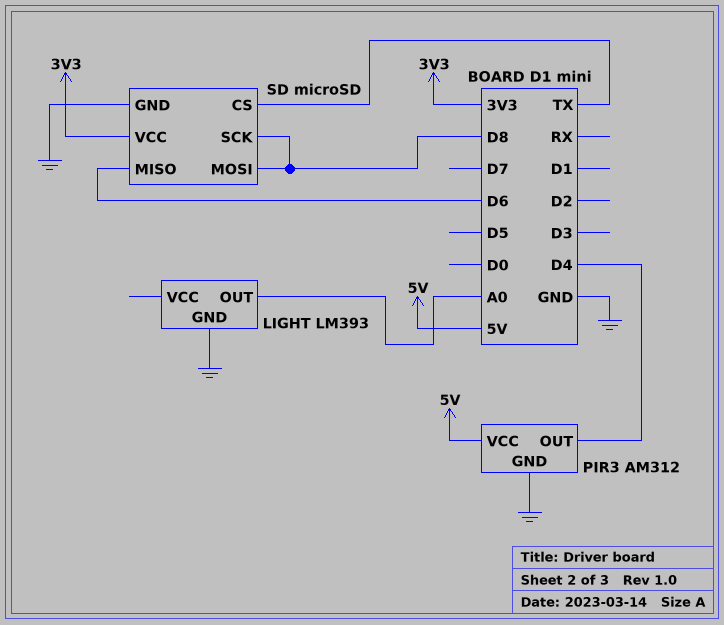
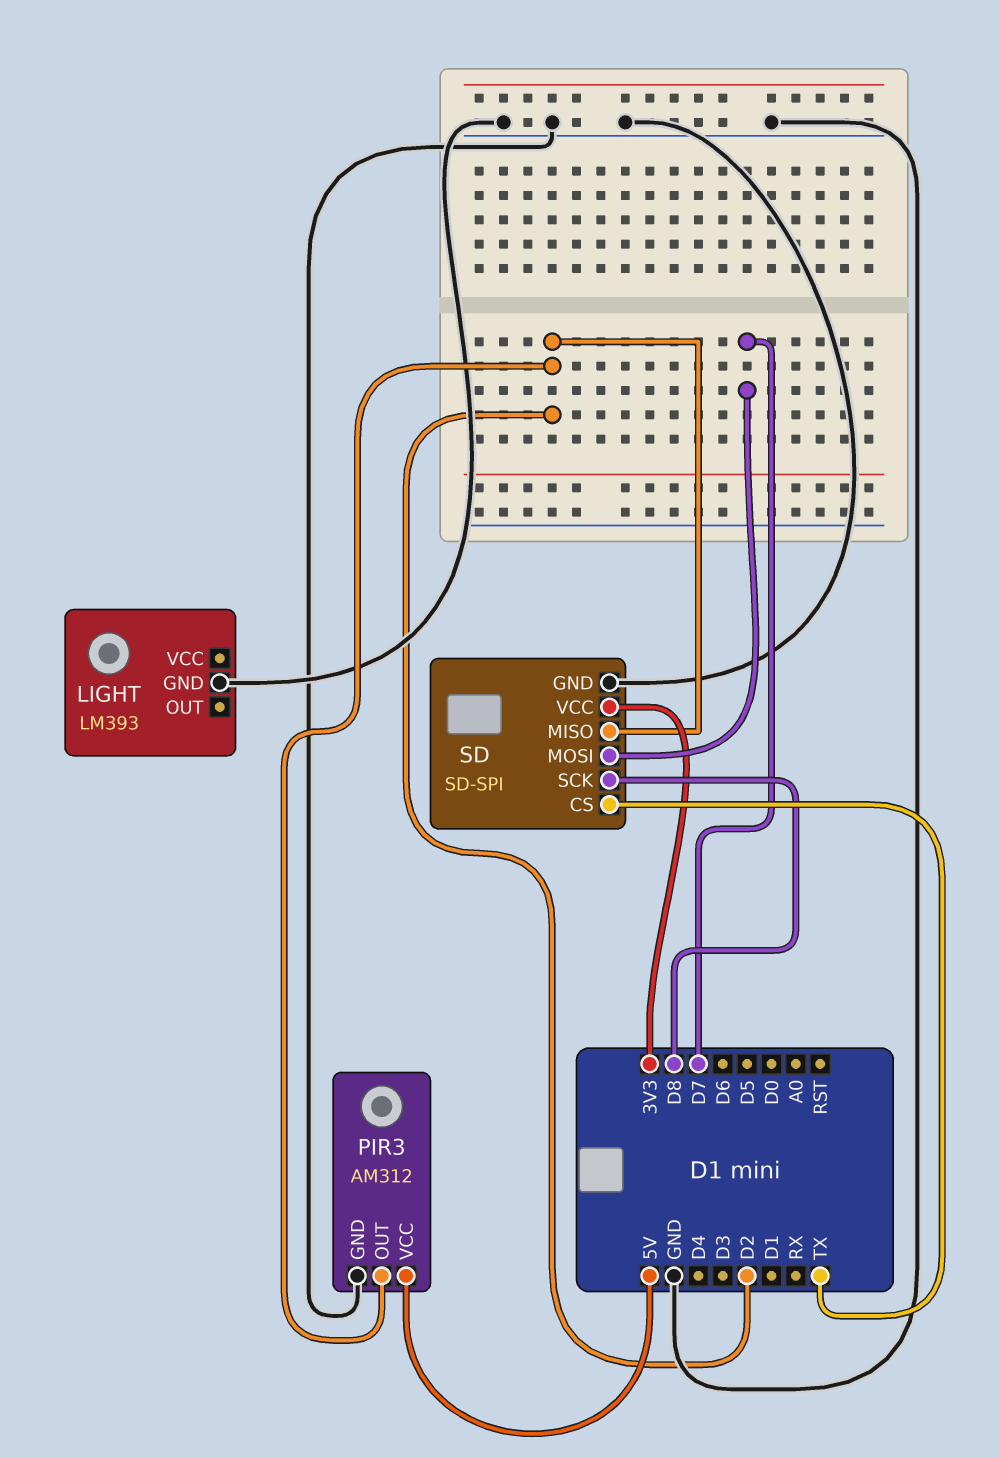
LIGHT pin OUT: A0 -> none
PIR3 pin OUT: D4 -> D2
SD: microSD -> SD-SPI
SD pin MISO: D6 -> D2
SD pin MOSI: D8 -> D7

